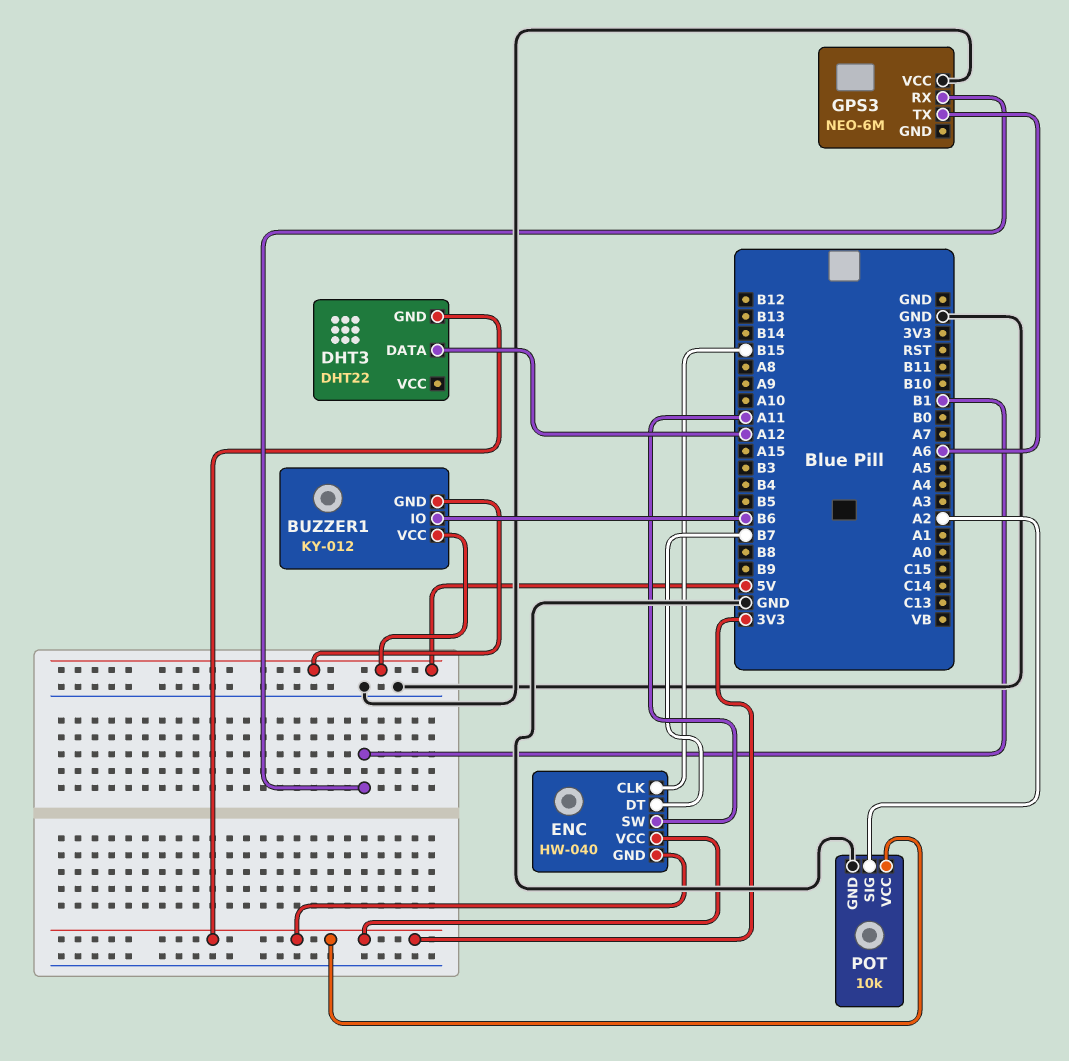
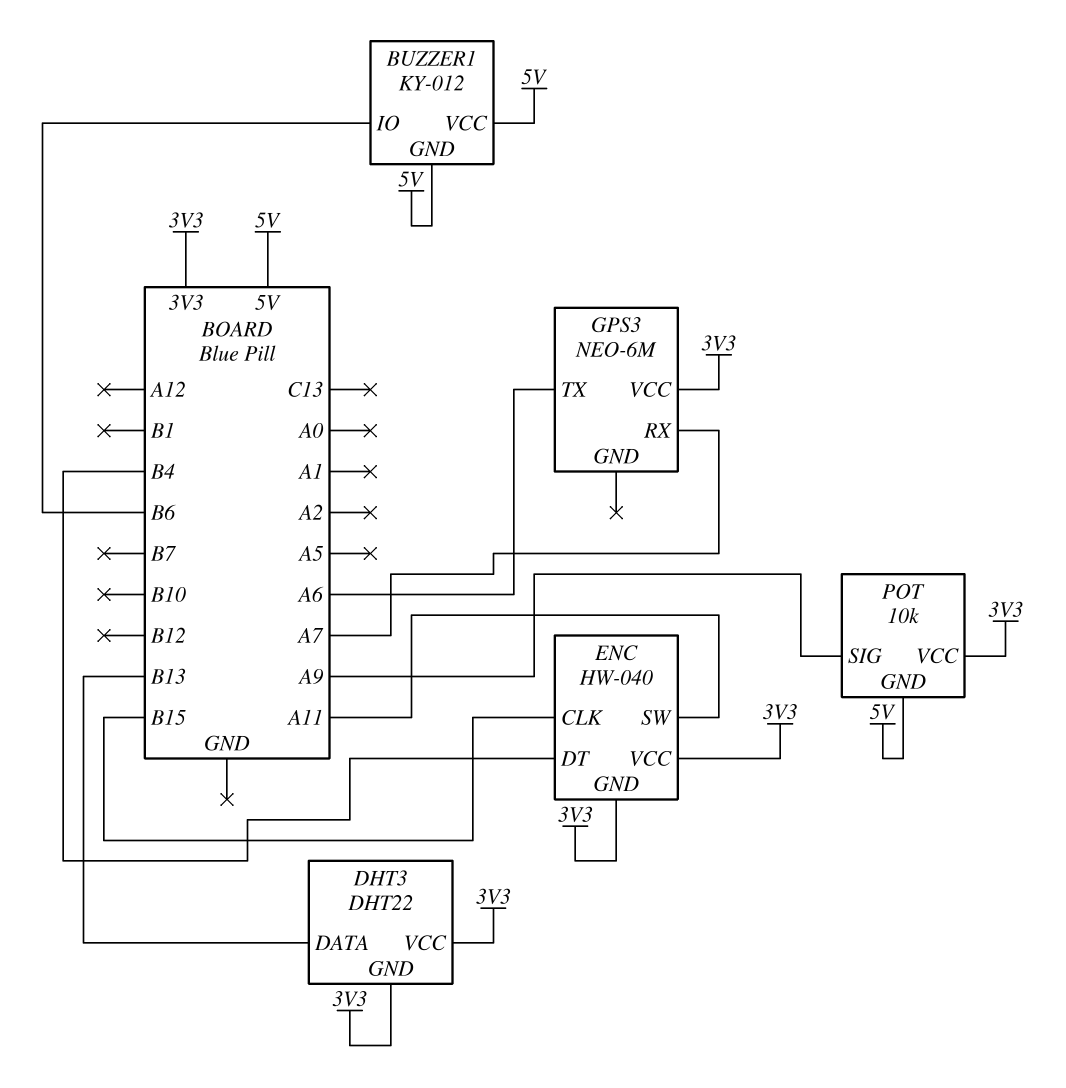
DHT3 pin DATA: A12 -> B13
DHT3 pin VCC: none -> 3V3
ENC pin DT: B7 -> B4
GPS3 pin RX: B1 -> A7
GPS3 pin VCC: GND -> 3V3
POT pin GND: GND -> 5V
POT pin SIG: A2 -> A9

